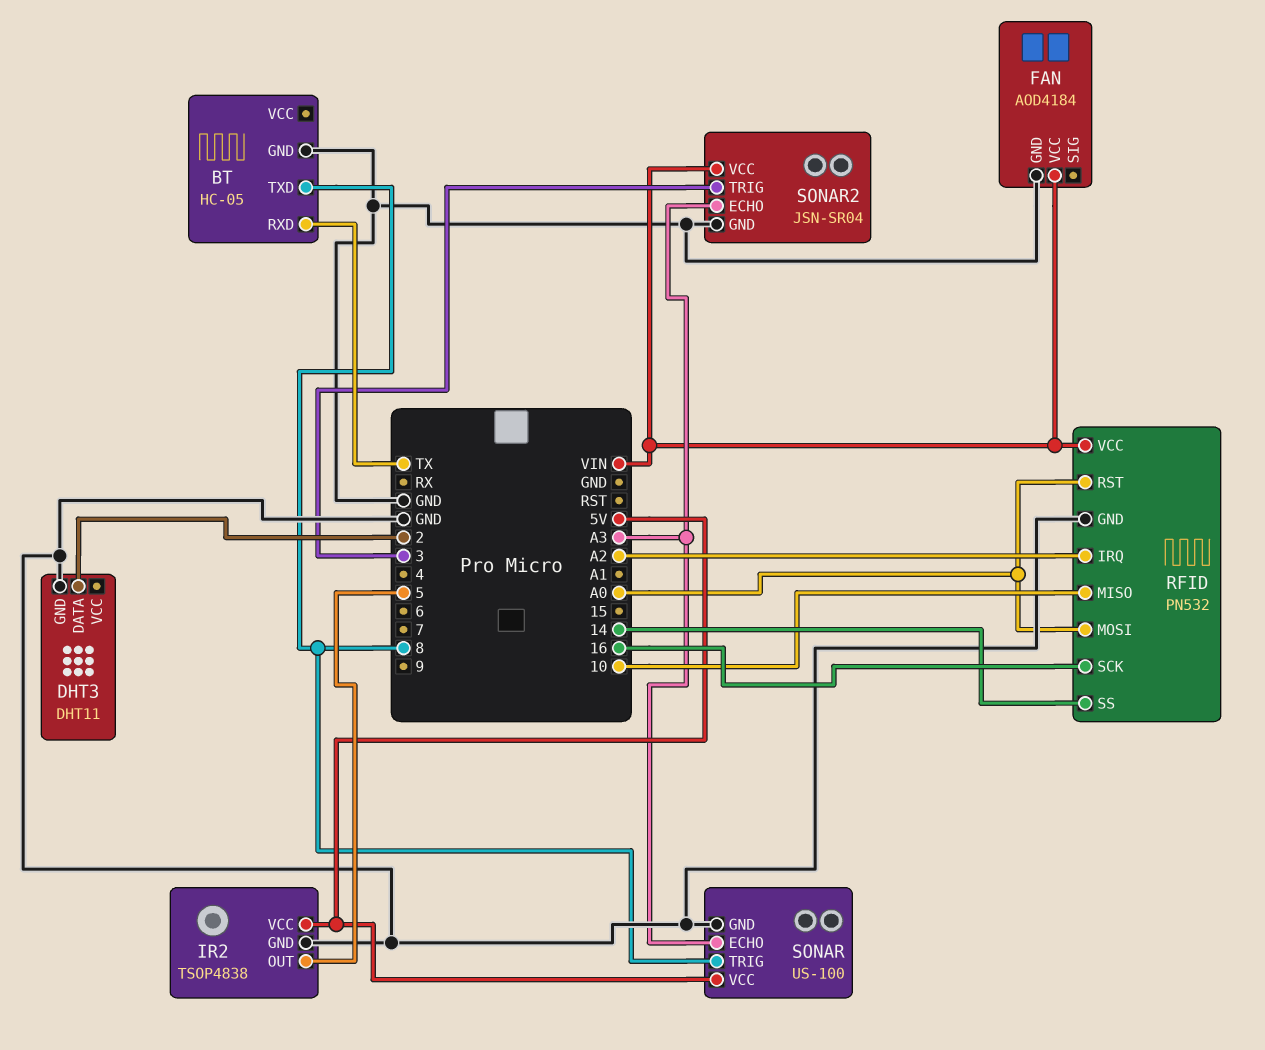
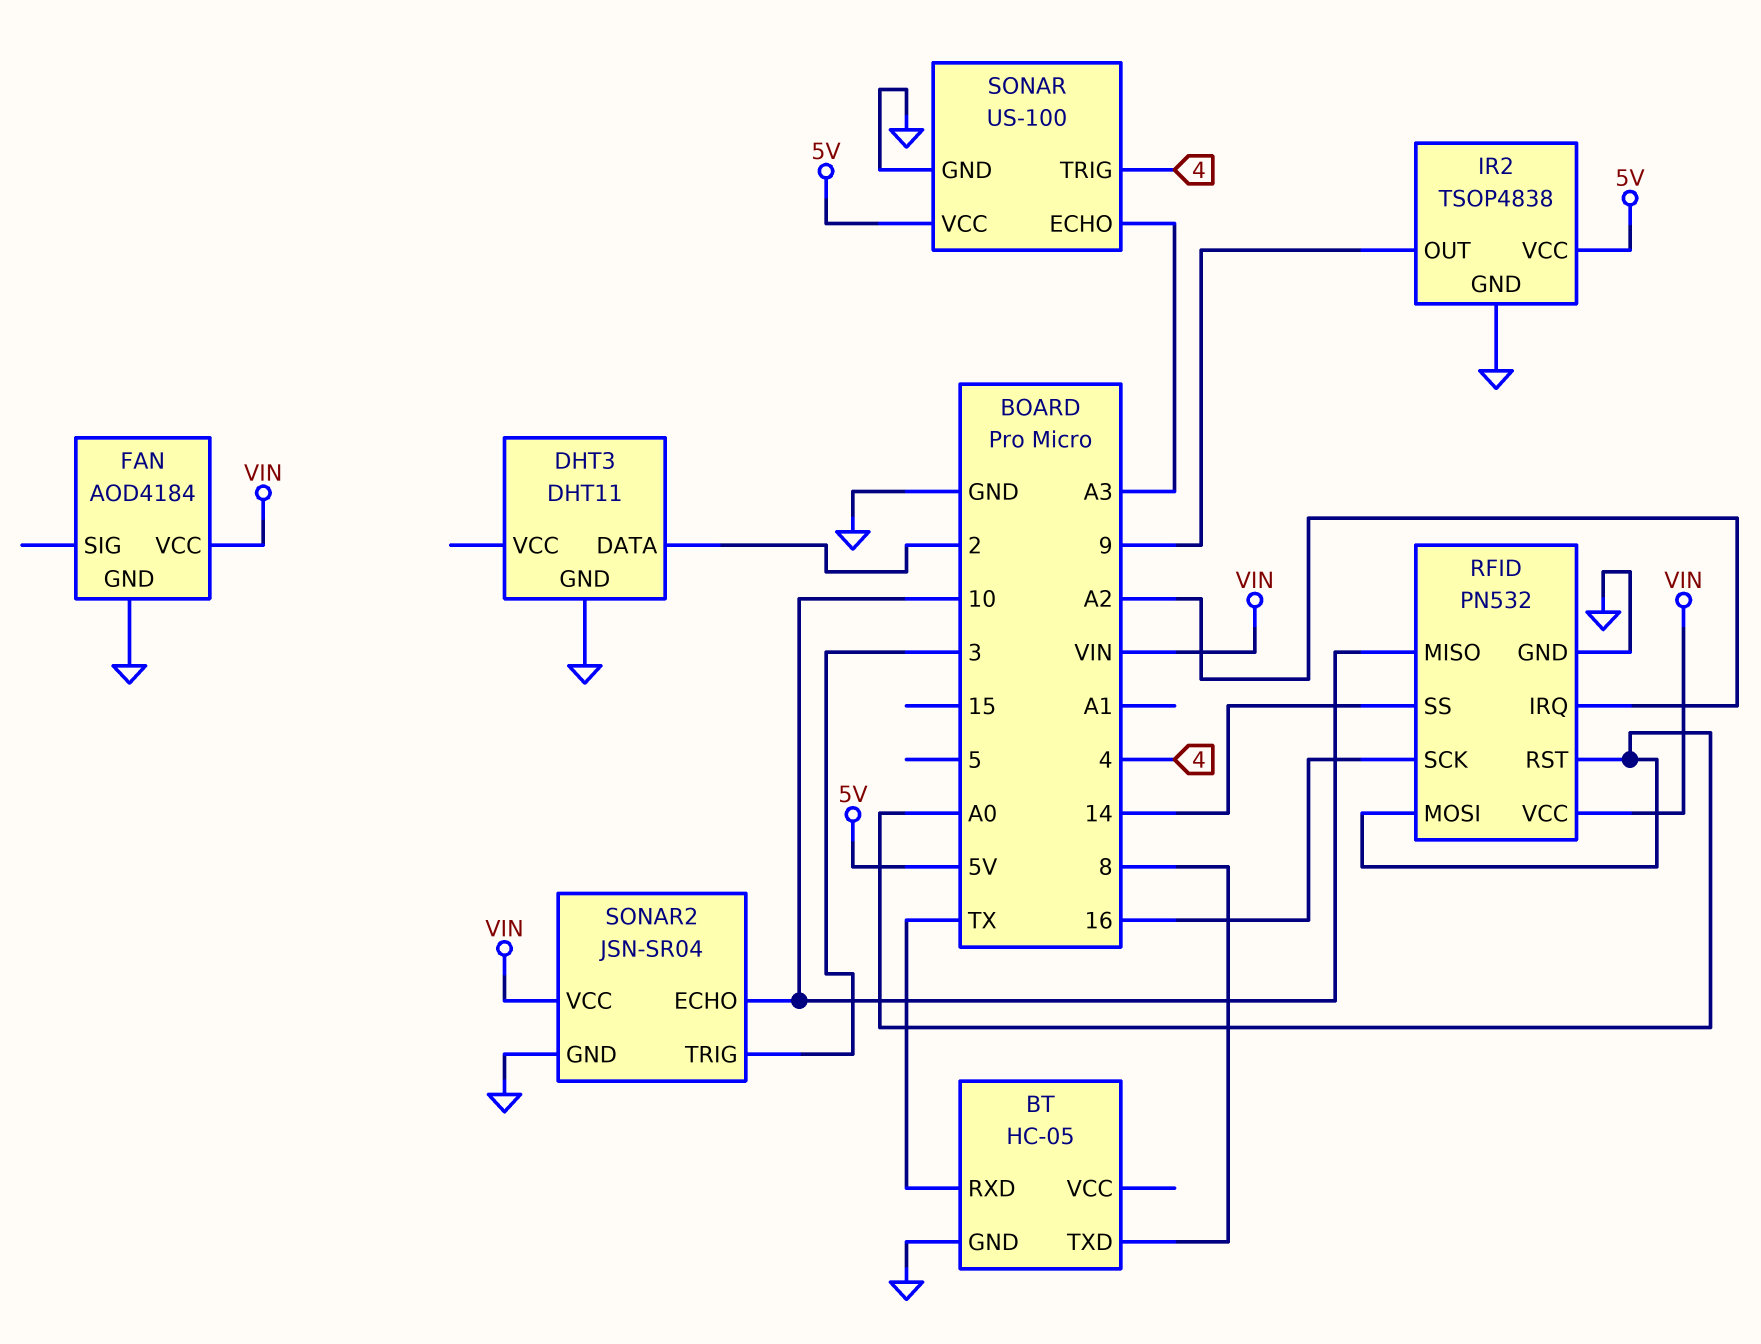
IR2 pin OUT: 5 -> 9
SONAR pin TRIG: 8 -> 4
SONAR2 pin ECHO: A3 -> 10

